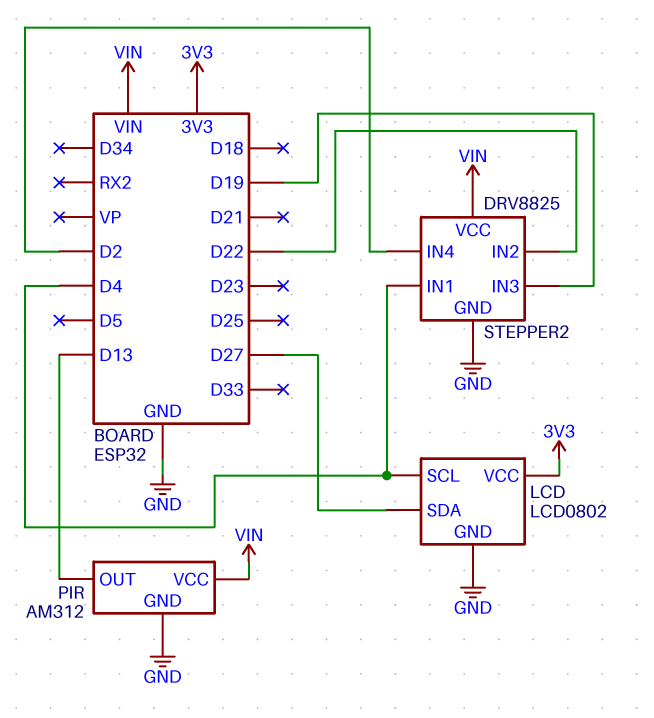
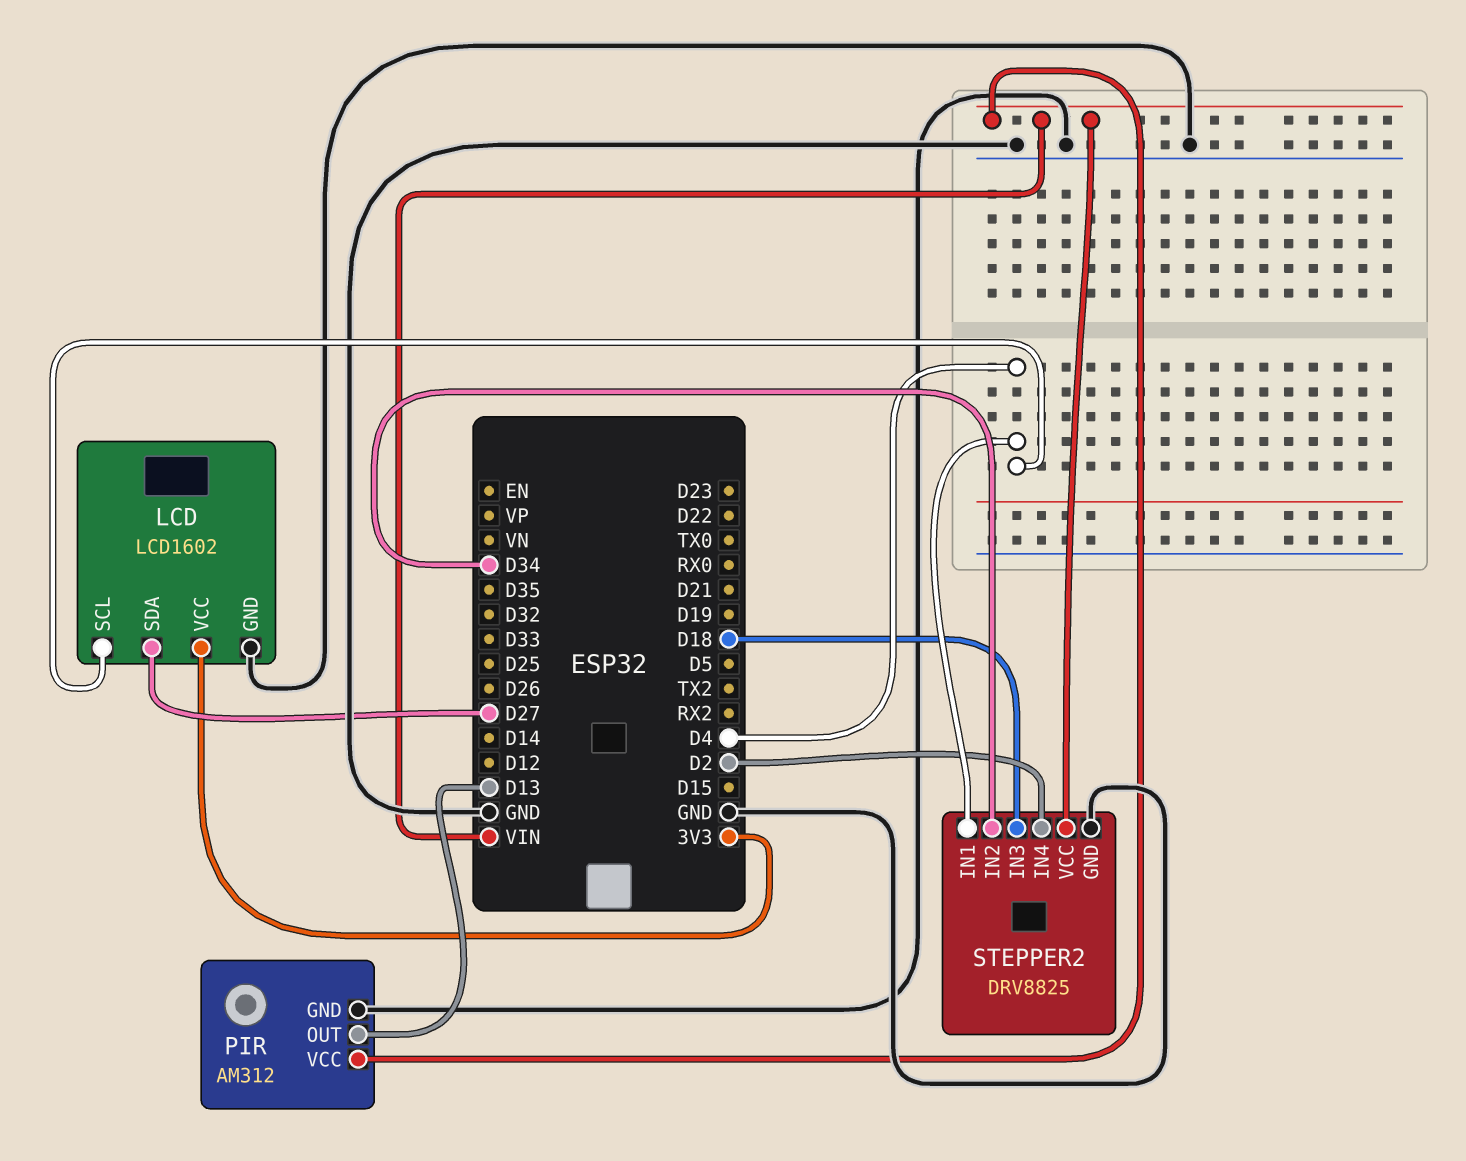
LCD: LCD0802 -> LCD1602
STEPPER2 pin IN2: D22 -> D34
STEPPER2 pin IN3: D19 -> D18

